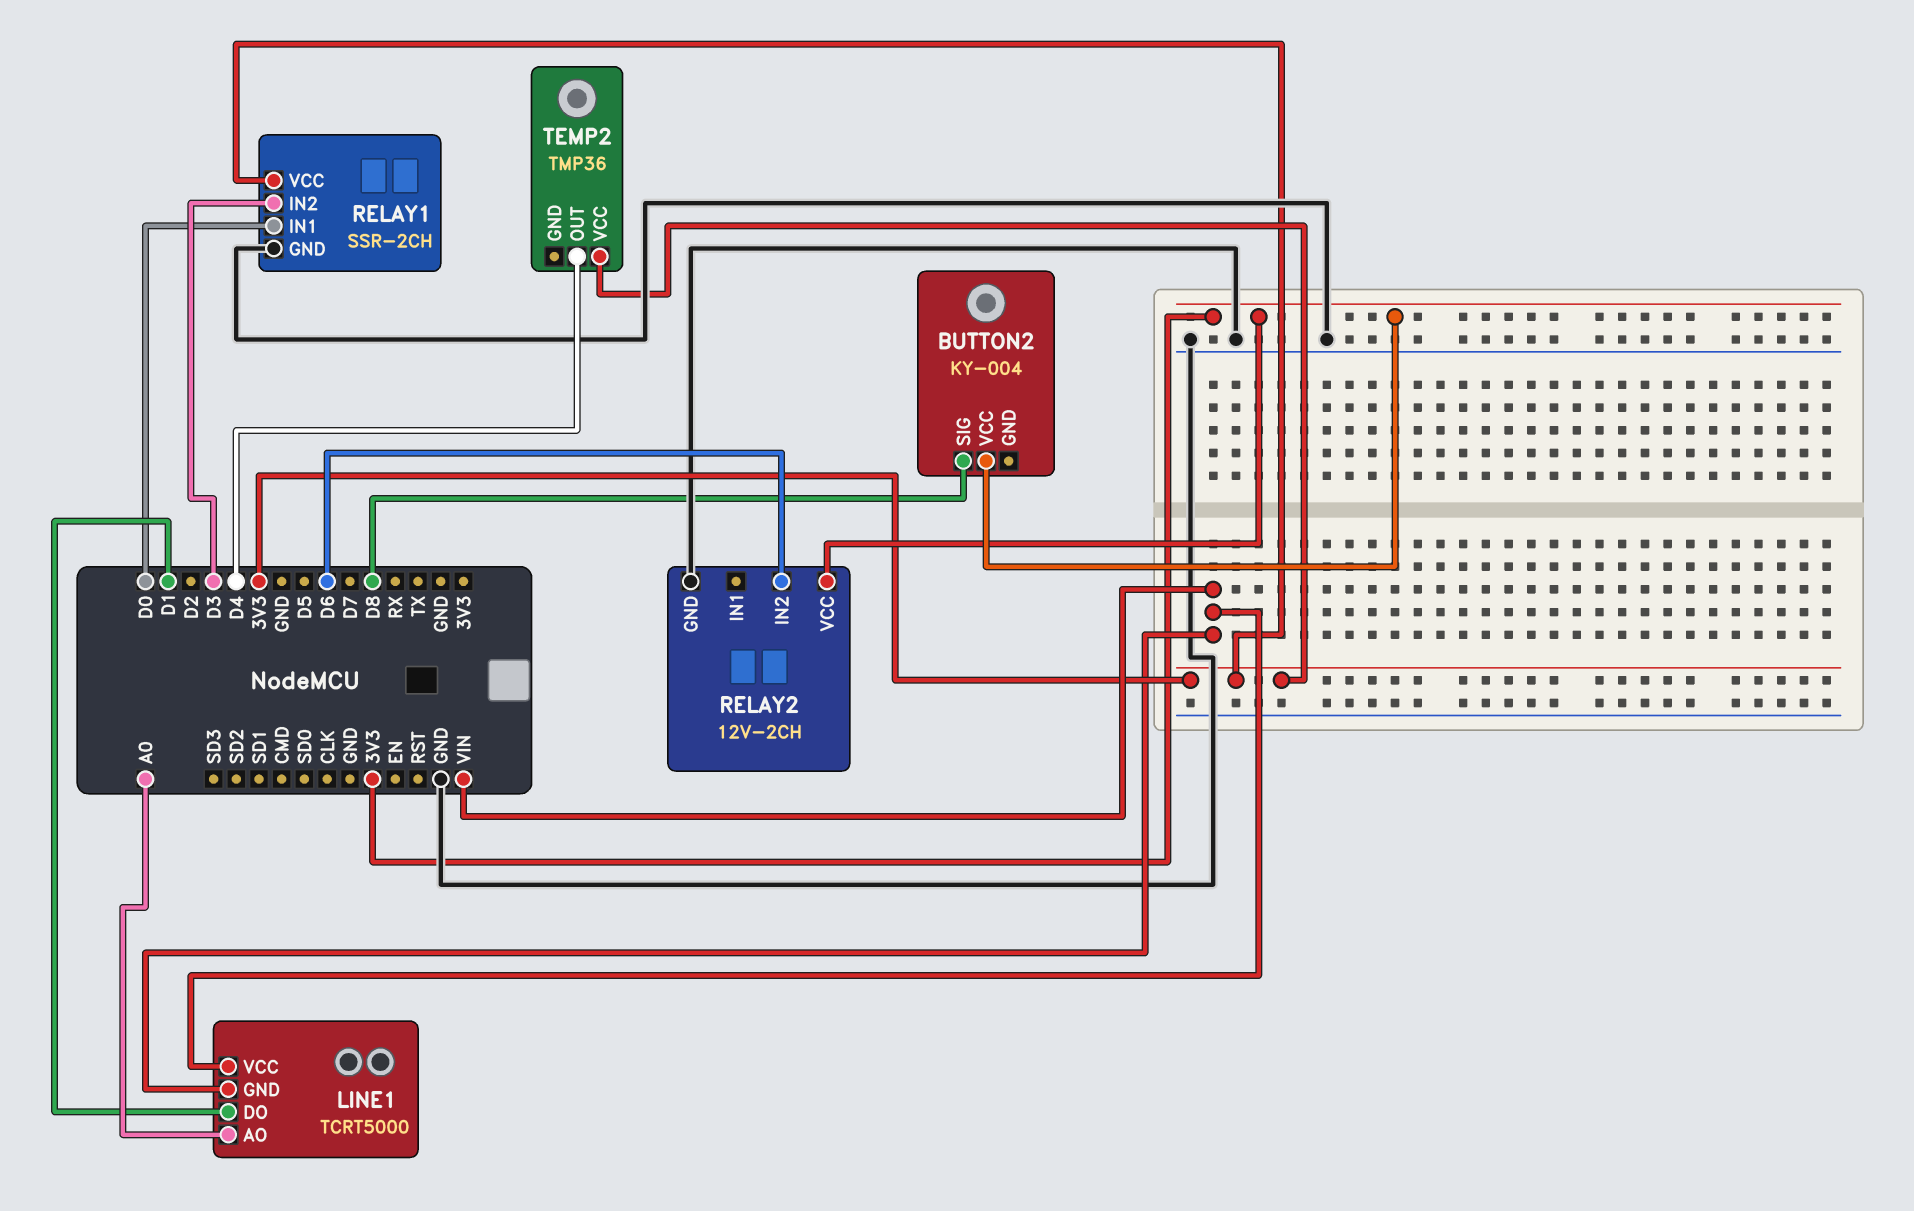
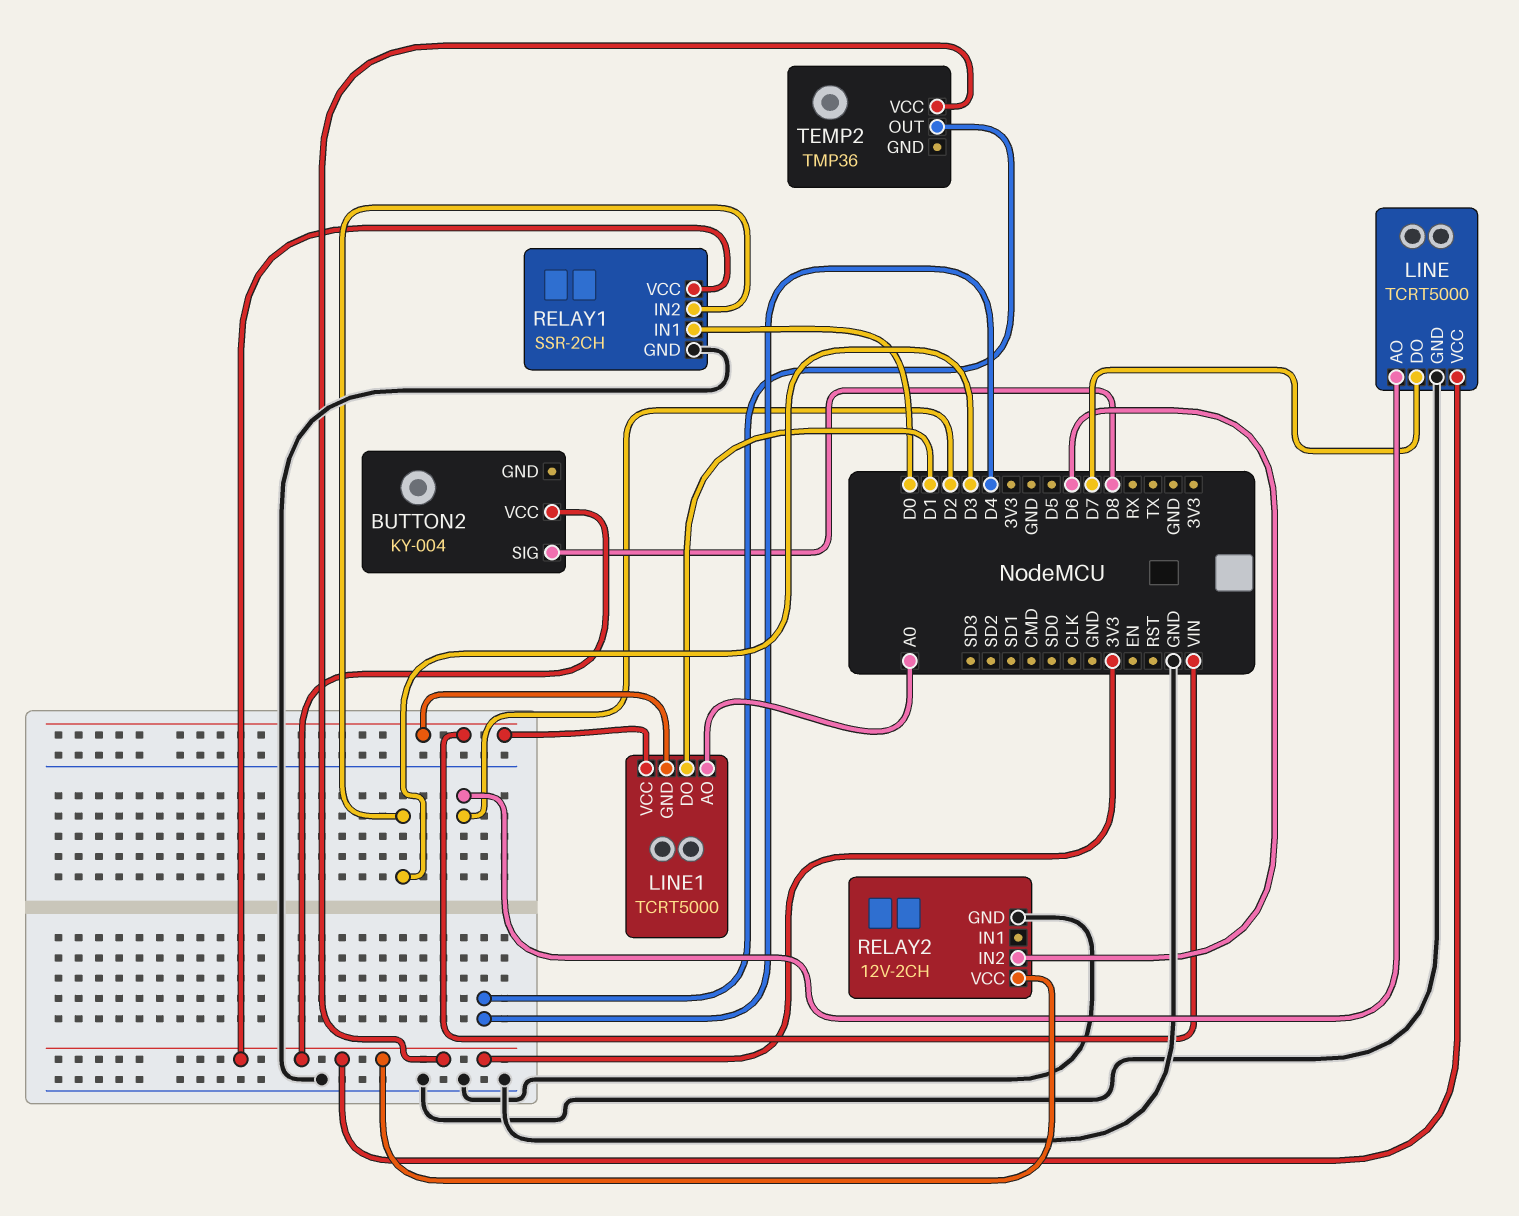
LINE: none -> TCRT5000
LINE pin AO: none -> D2
LINE pin DO: none -> D7
LINE pin GND: none -> GND
LINE pin VCC: none -> 3V3

